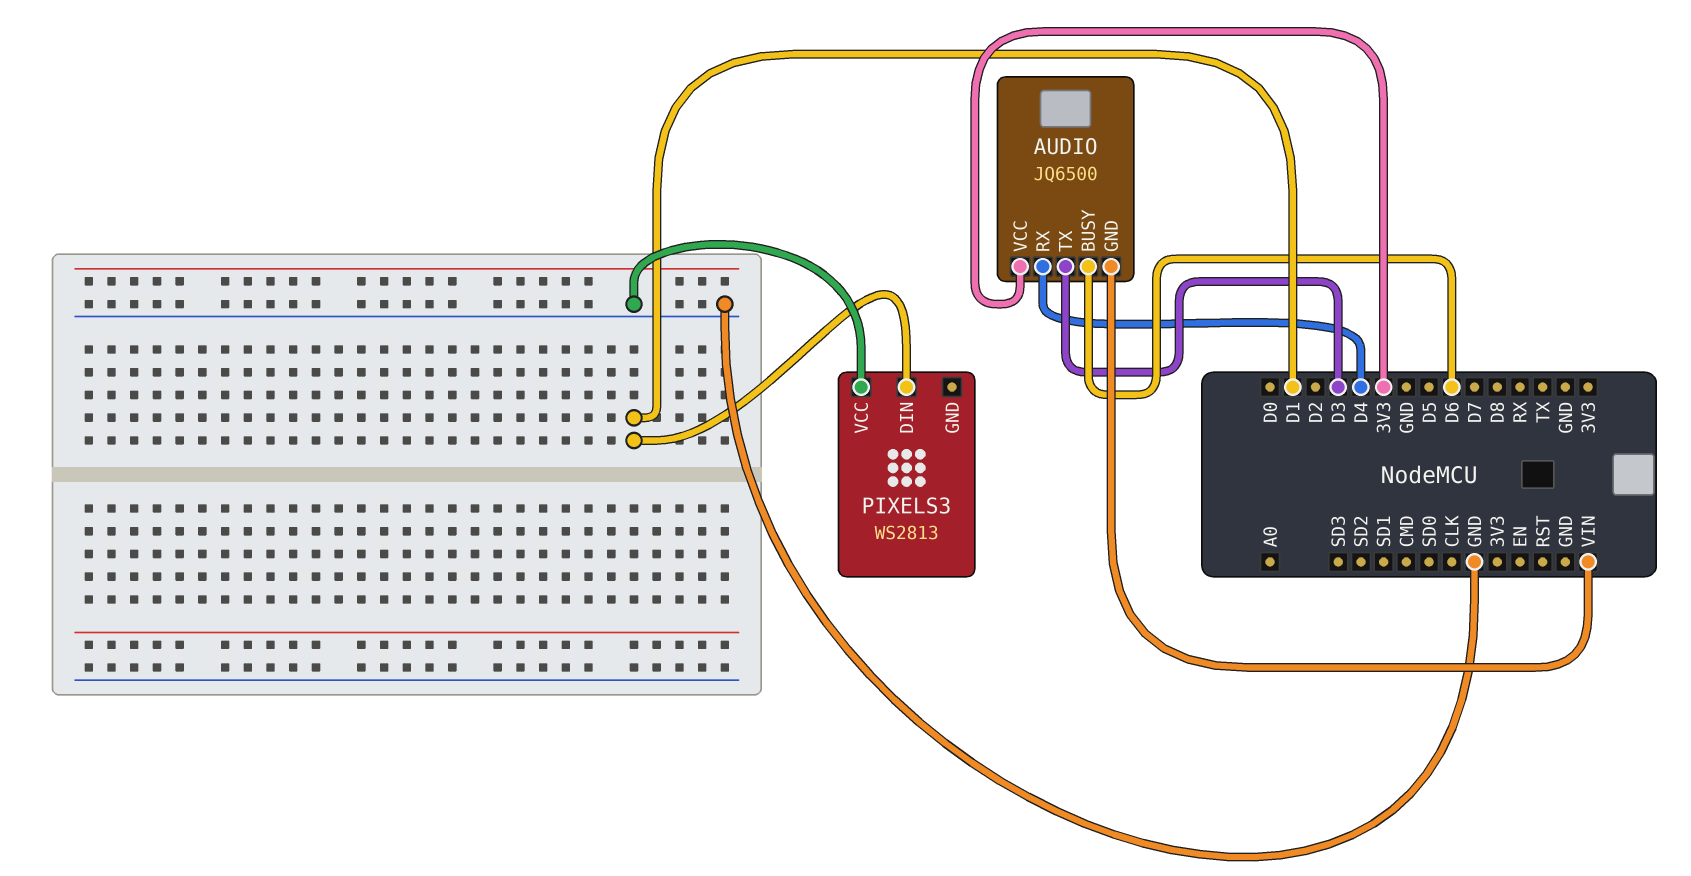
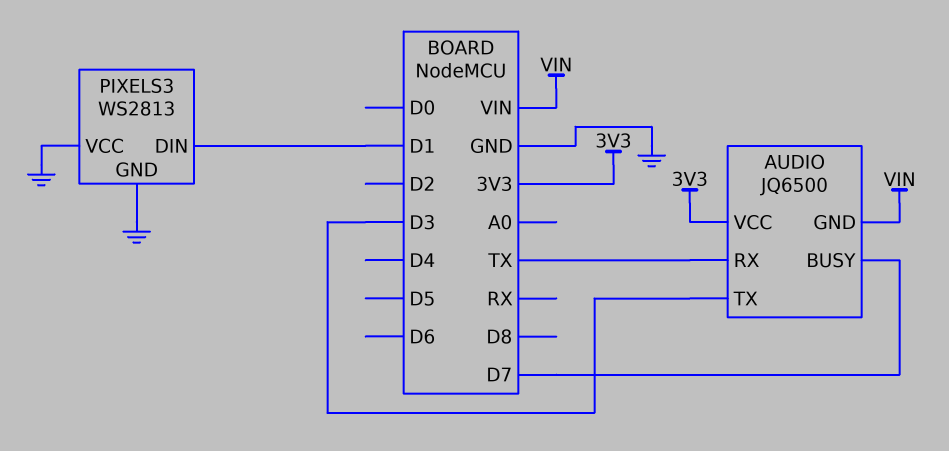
AUDIO pin BUSY: D6 -> D7
AUDIO pin RX: D4 -> TX
PIXELS3 pin GND: none -> GND

